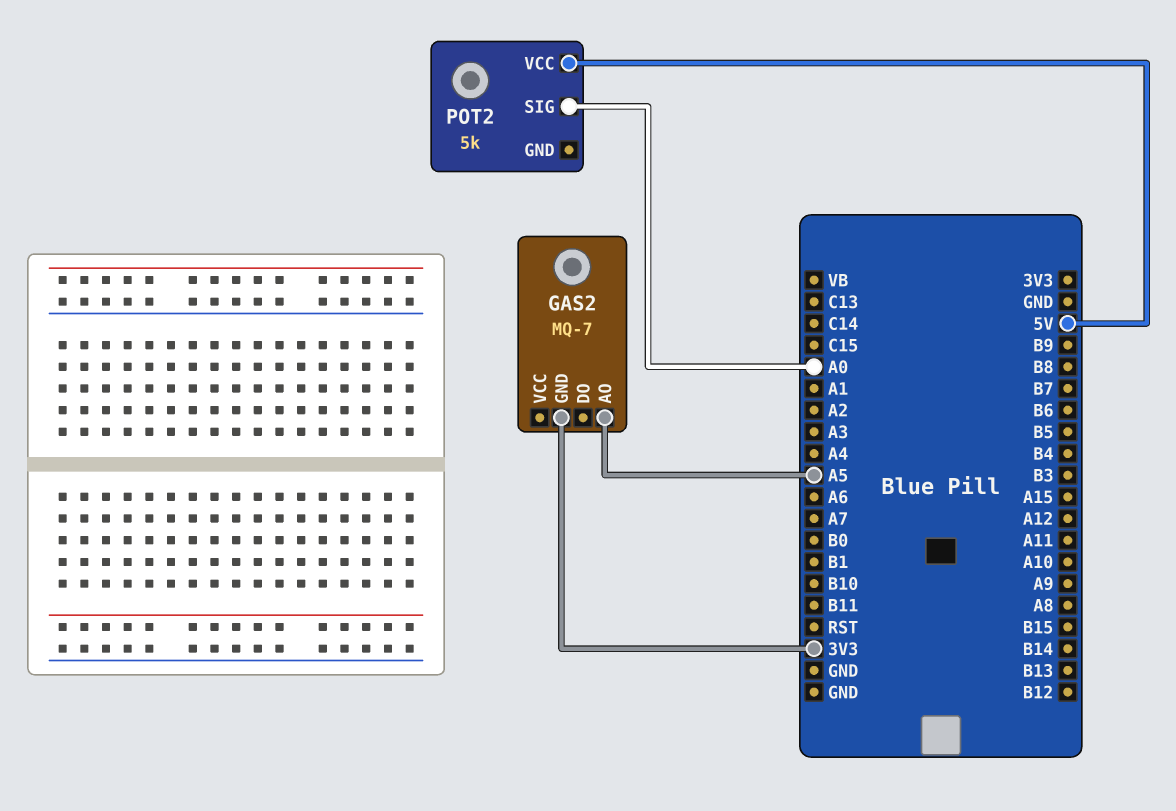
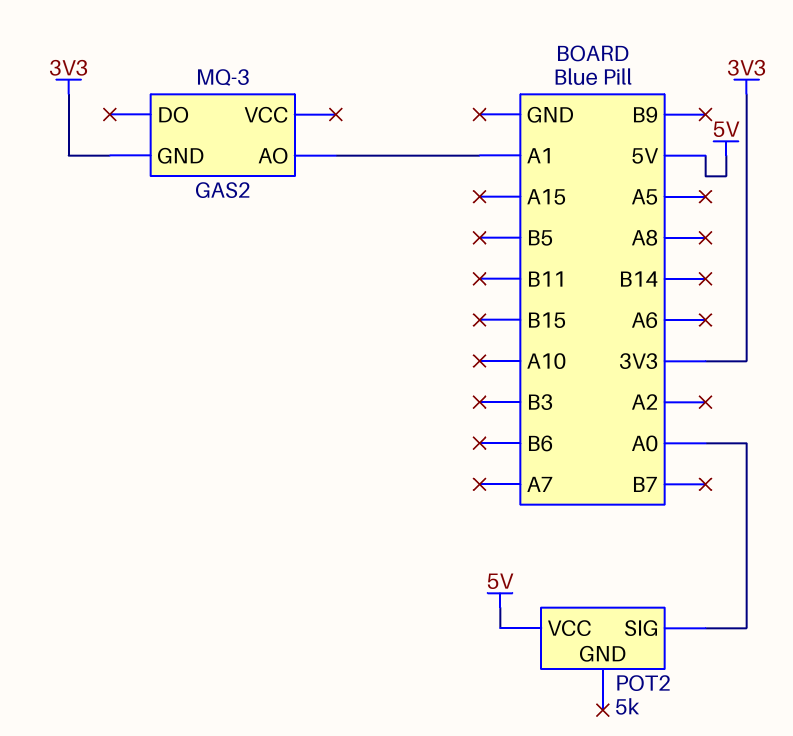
GAS2: MQ-7 -> MQ-3
GAS2 pin AO: A5 -> A1

